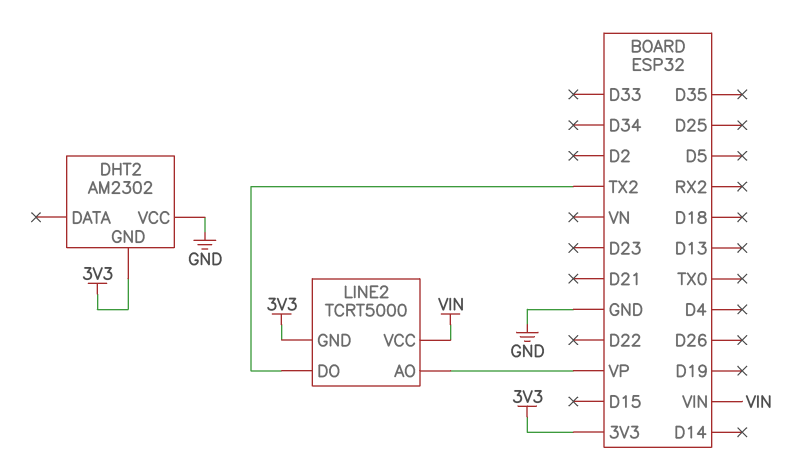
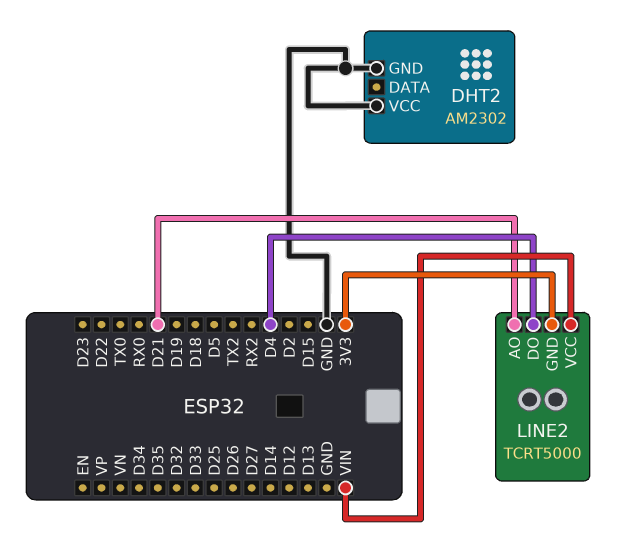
DHT2 pin GND: 3V3 -> GND
LINE2 pin AO: VP -> D21
LINE2 pin DO: TX2 -> D4

